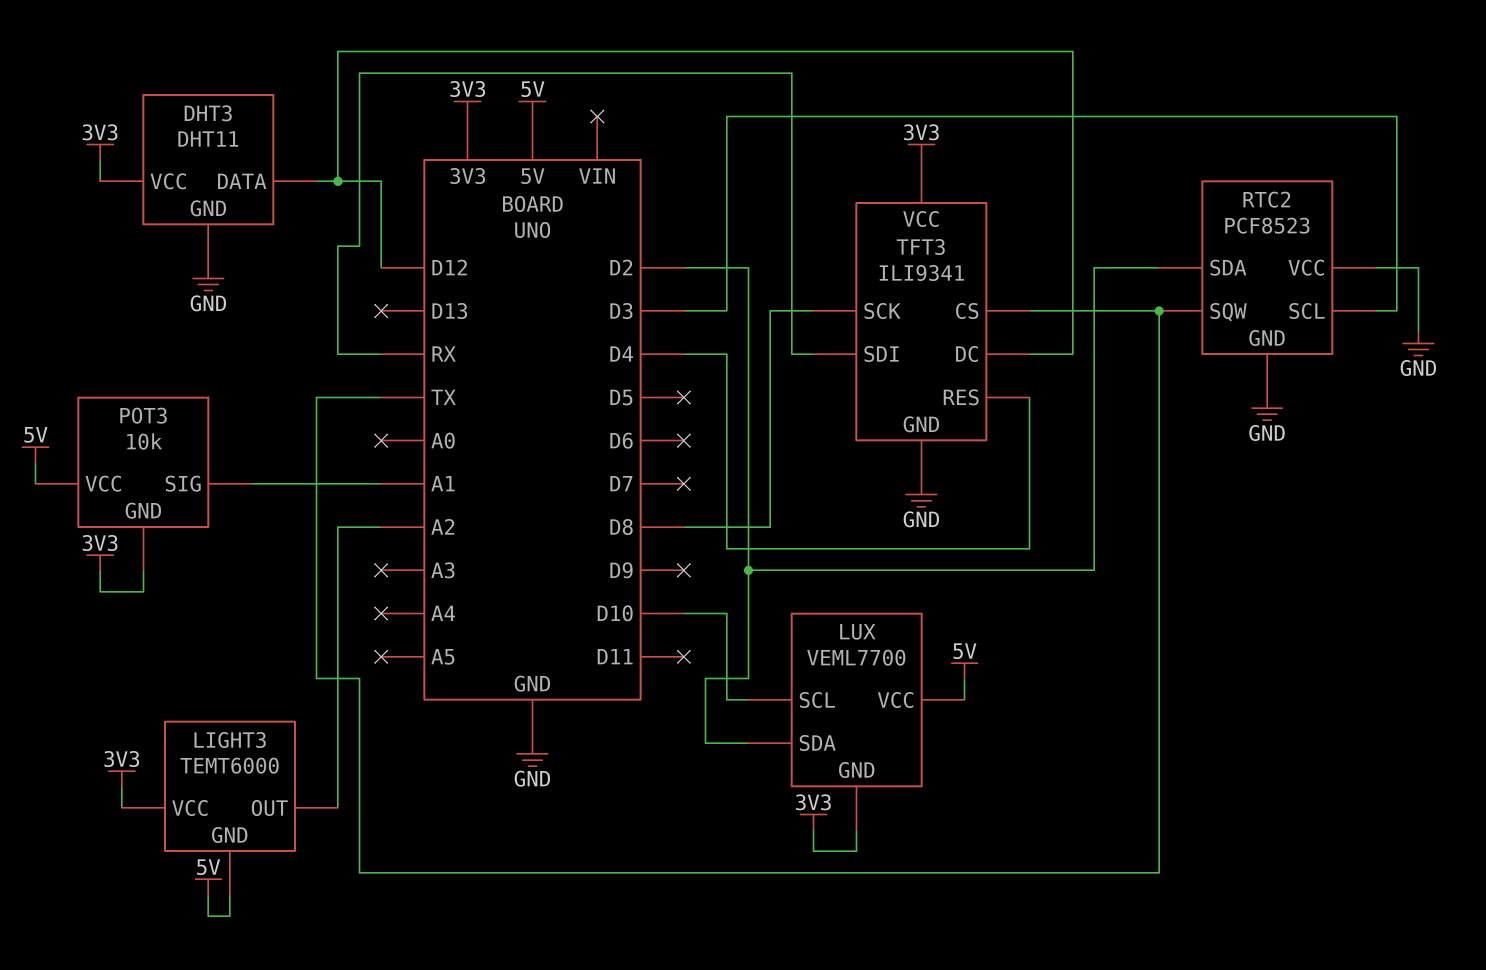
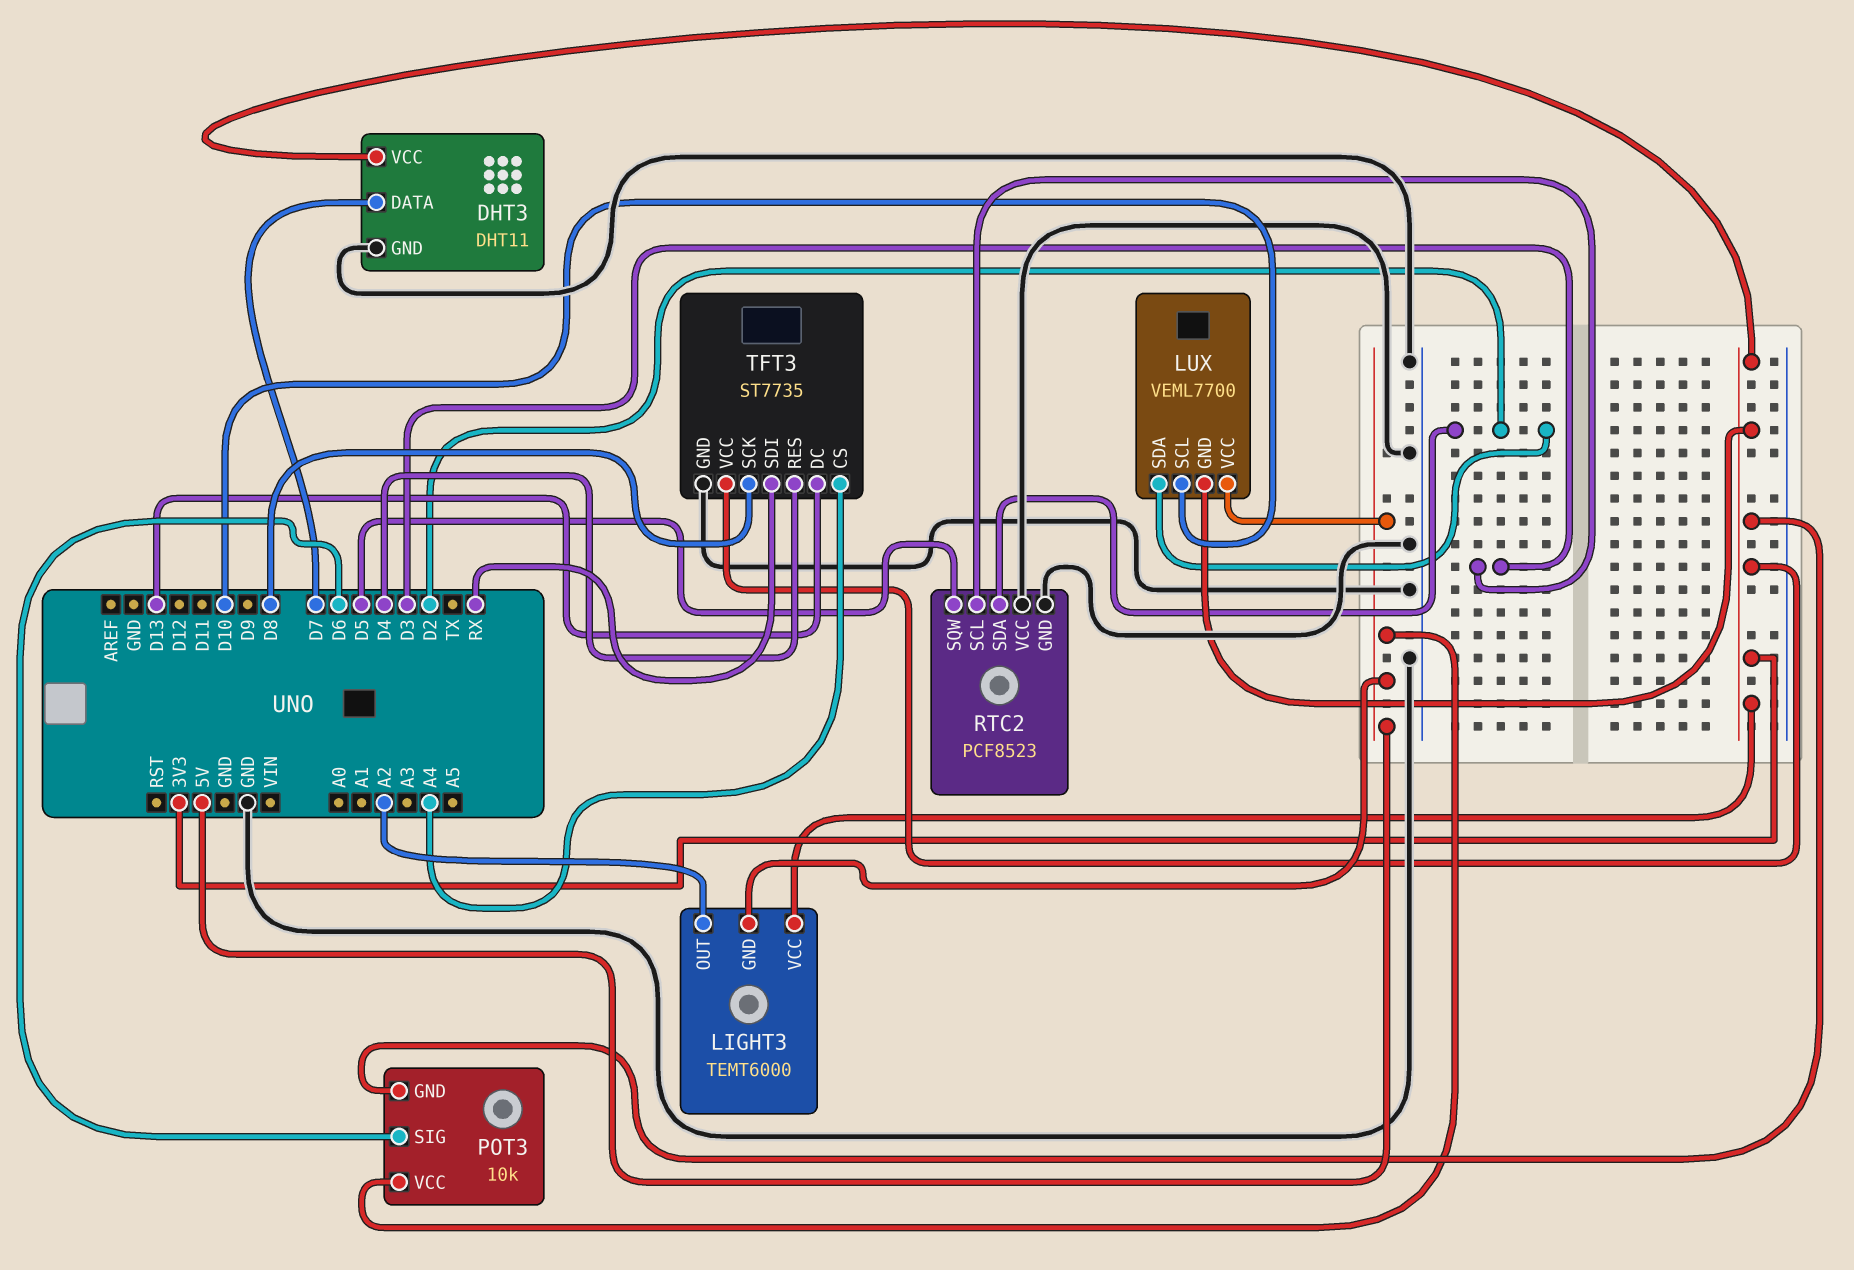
DHT3 pin DATA: D12 -> D7
POT3 pin SIG: A1 -> D6
RTC2 pin SQW: TX -> D5
TFT3: ILI9341 -> ST7735
TFT3 pin CS: TX -> A4
TFT3 pin DC: D12 -> D13

